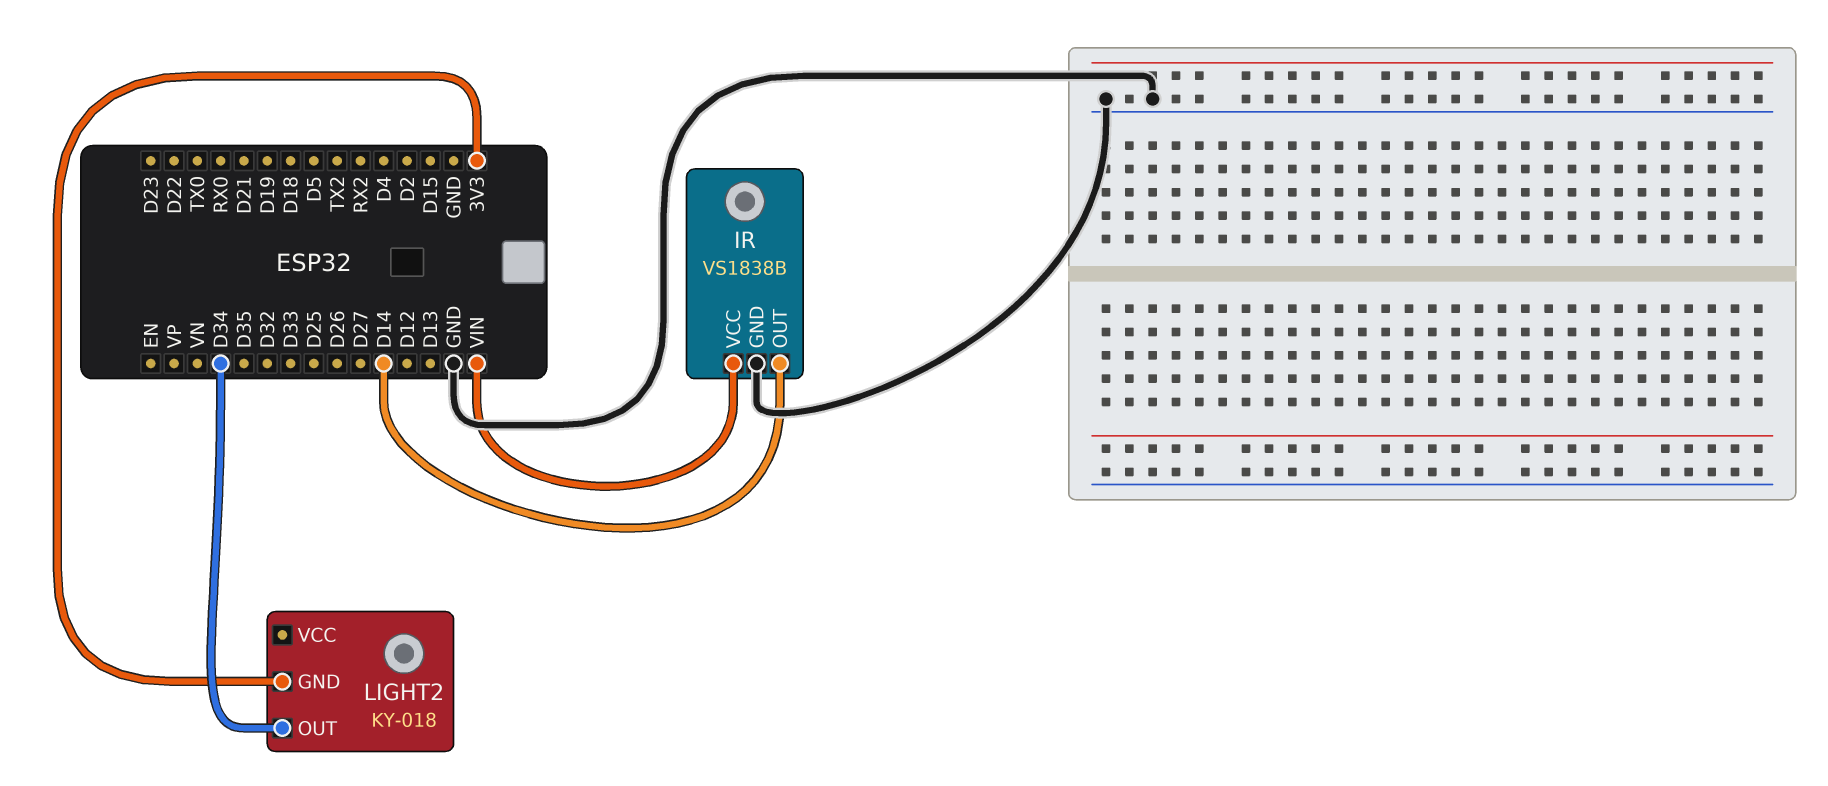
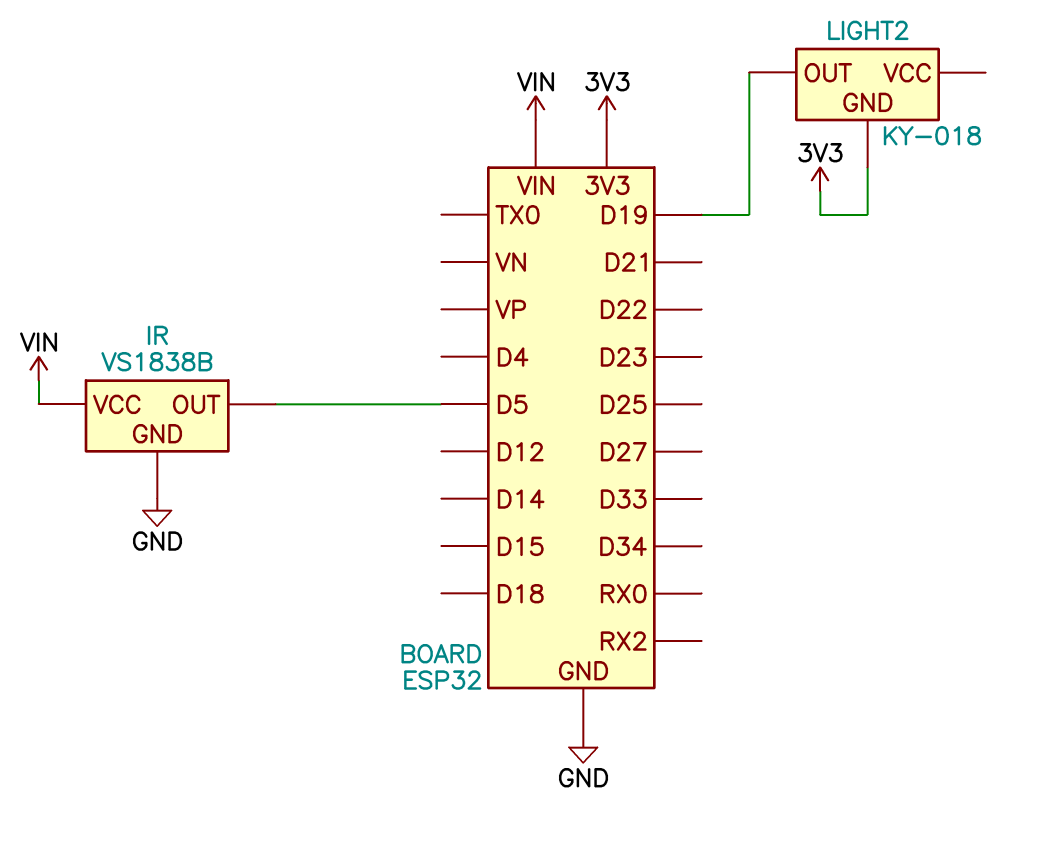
IR pin OUT: D14 -> D5
LIGHT2 pin OUT: D34 -> D19

